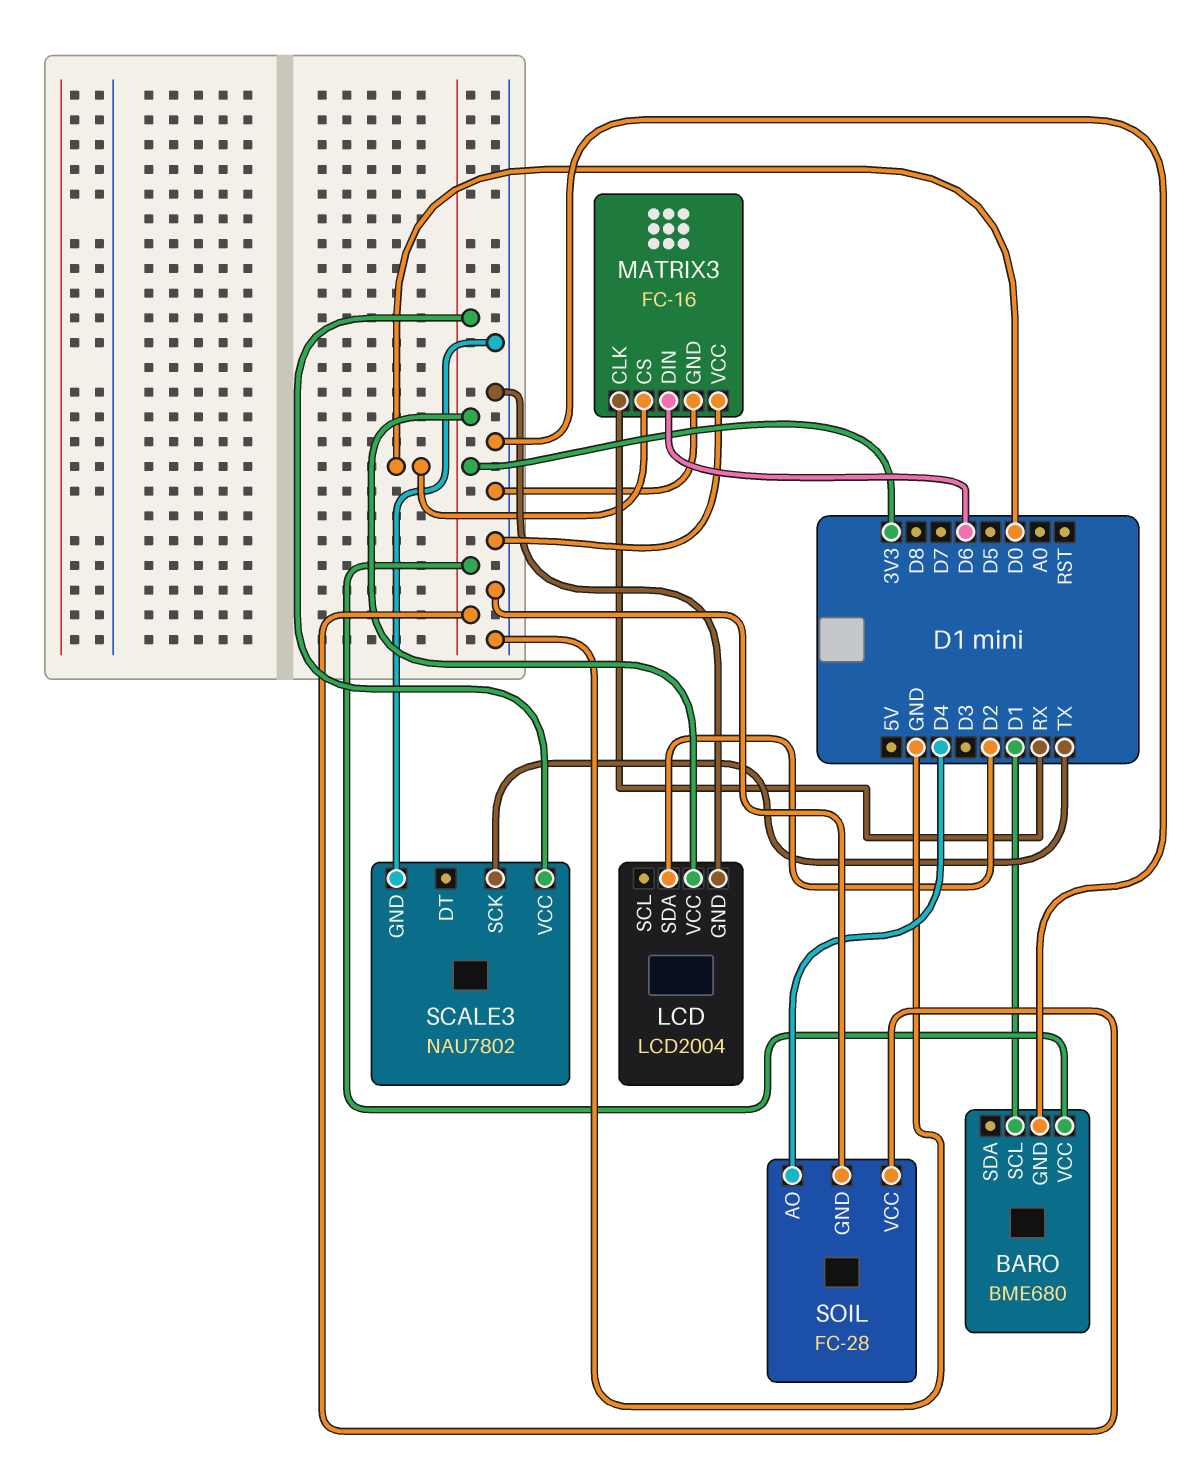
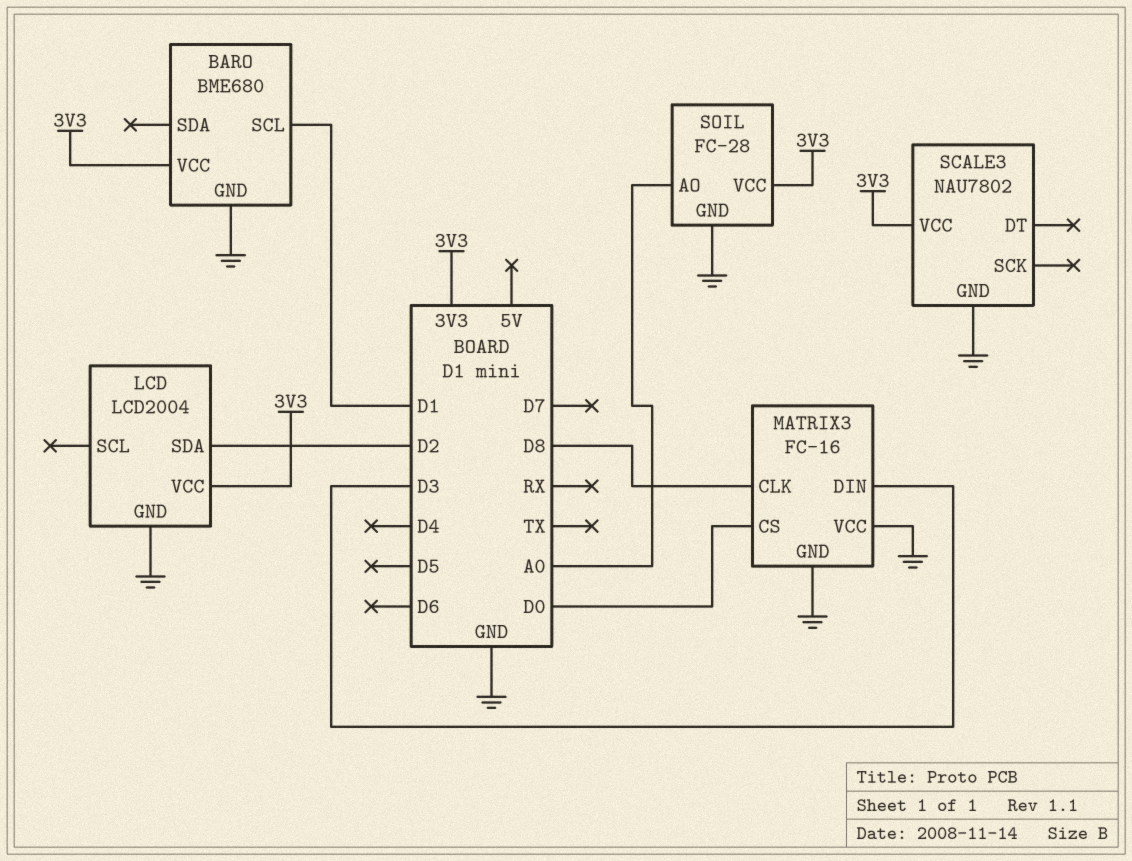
MATRIX3 pin CLK: RX -> D8
MATRIX3 pin DIN: D6 -> D3
SCALE3 pin SCK: TX -> none
SOIL pin AO: D4 -> A0

